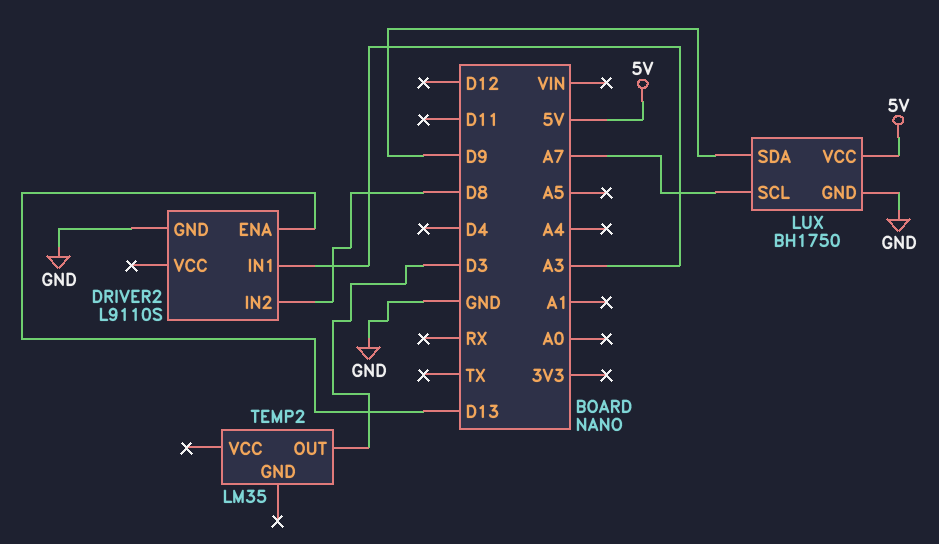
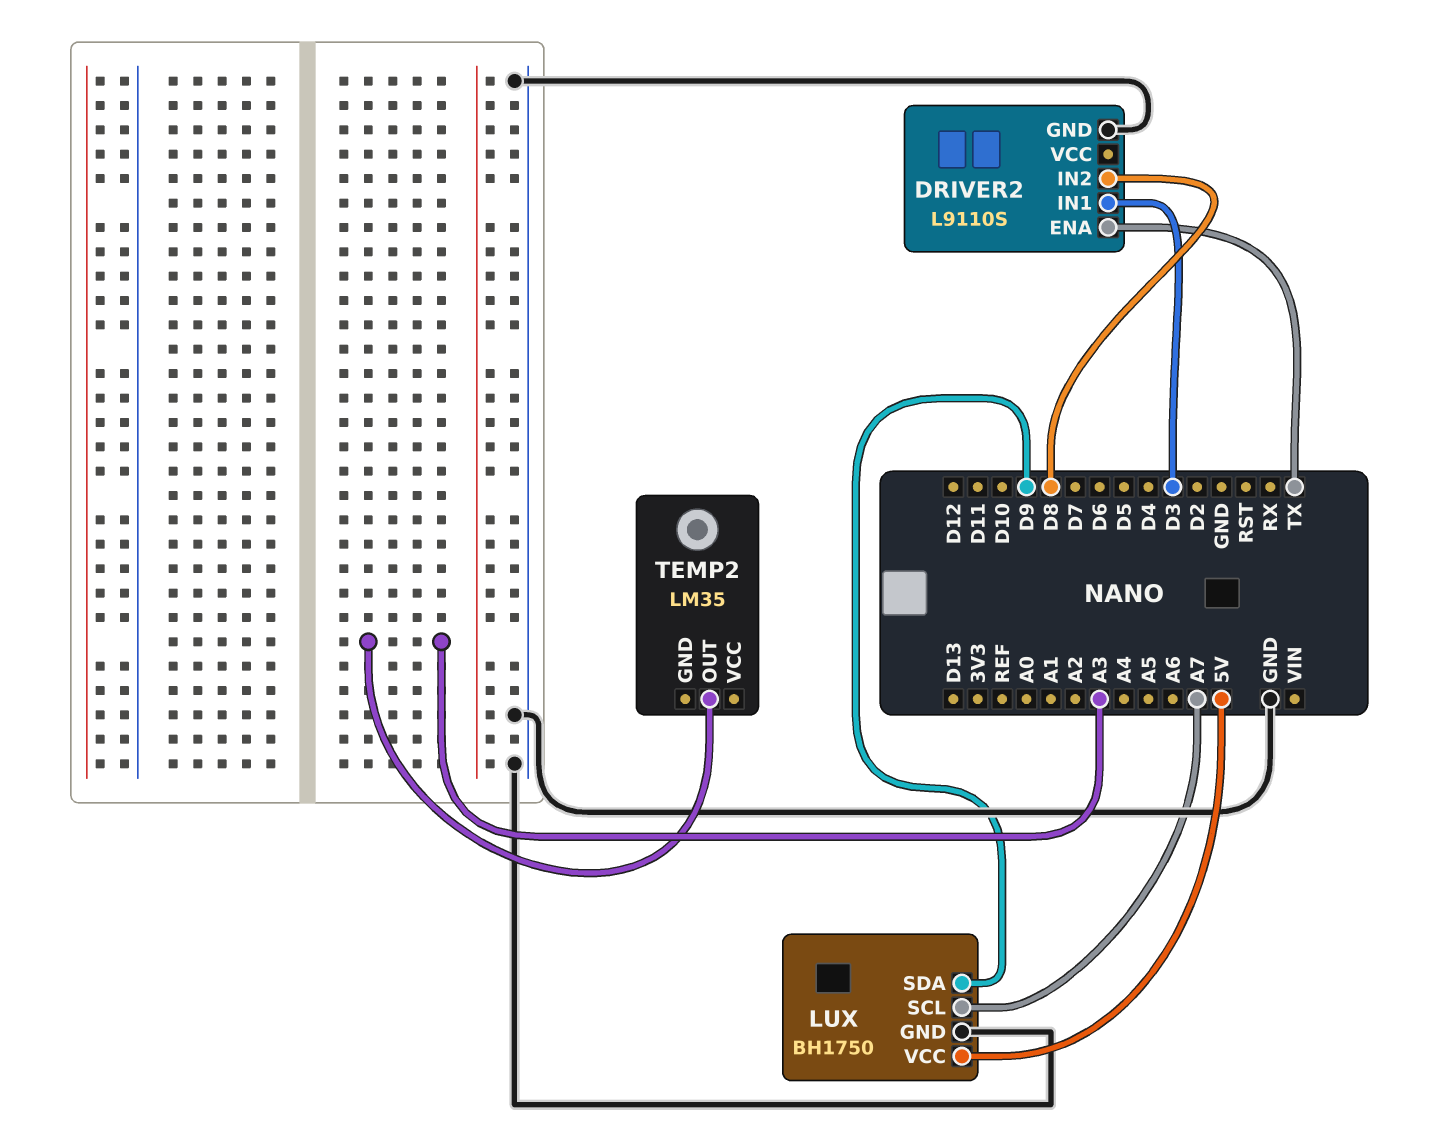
DRIVER2 pin ENA: D13 -> TX
DRIVER2 pin IN1: A3 -> D3
TEMP2 pin OUT: D3 -> A3

